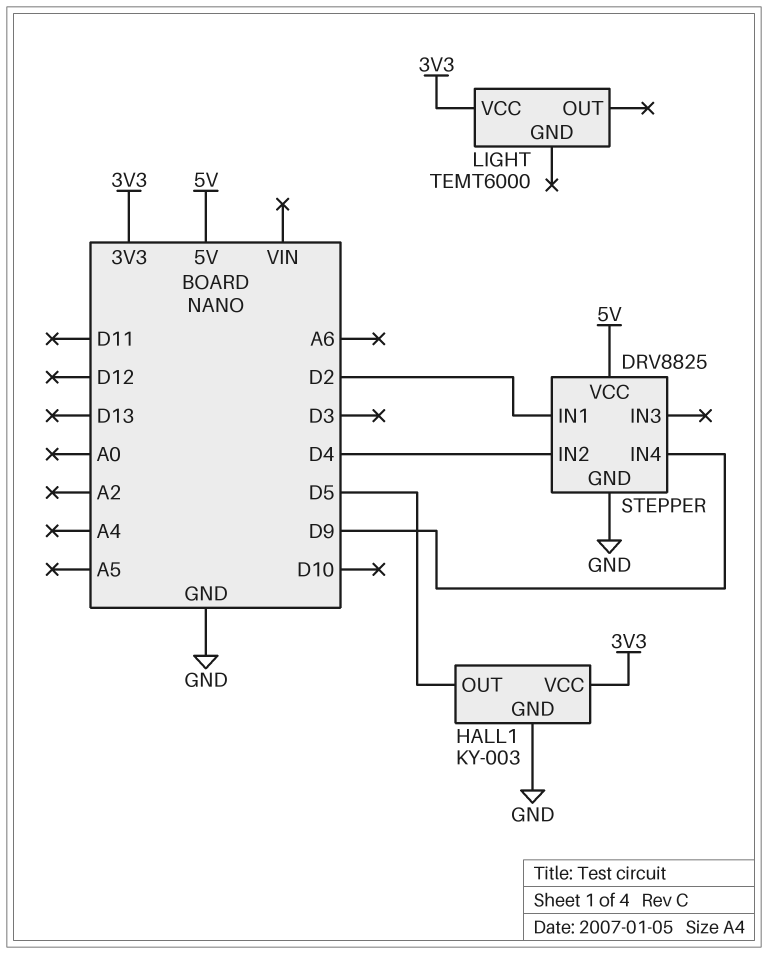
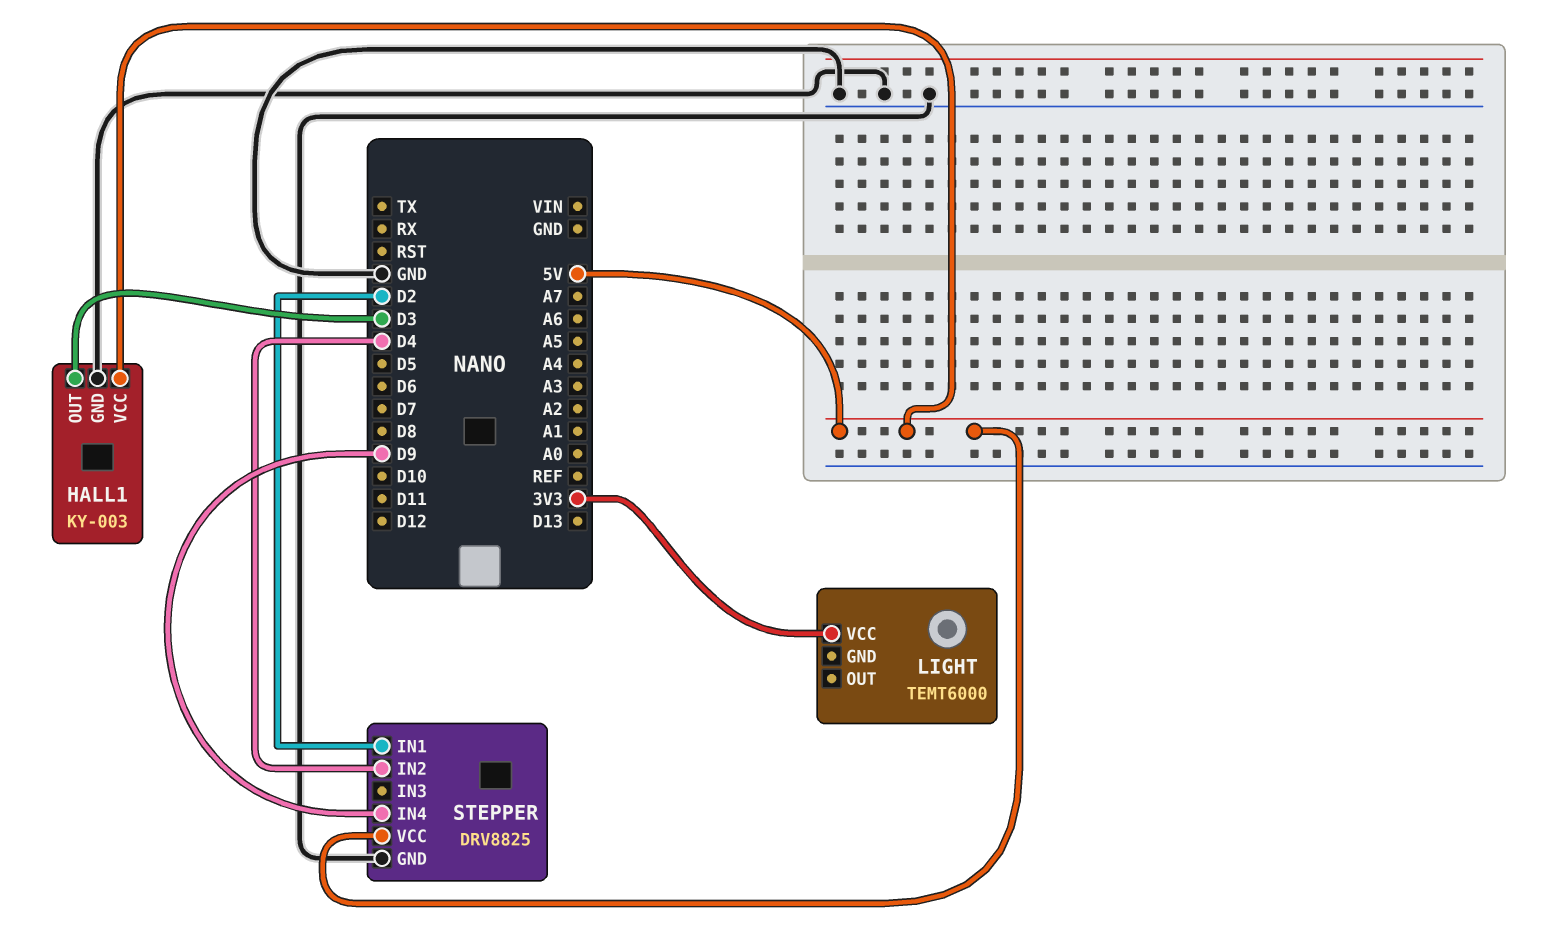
HALL1 pin OUT: D5 -> D3
HALL1 pin VCC: 3V3 -> 5V

